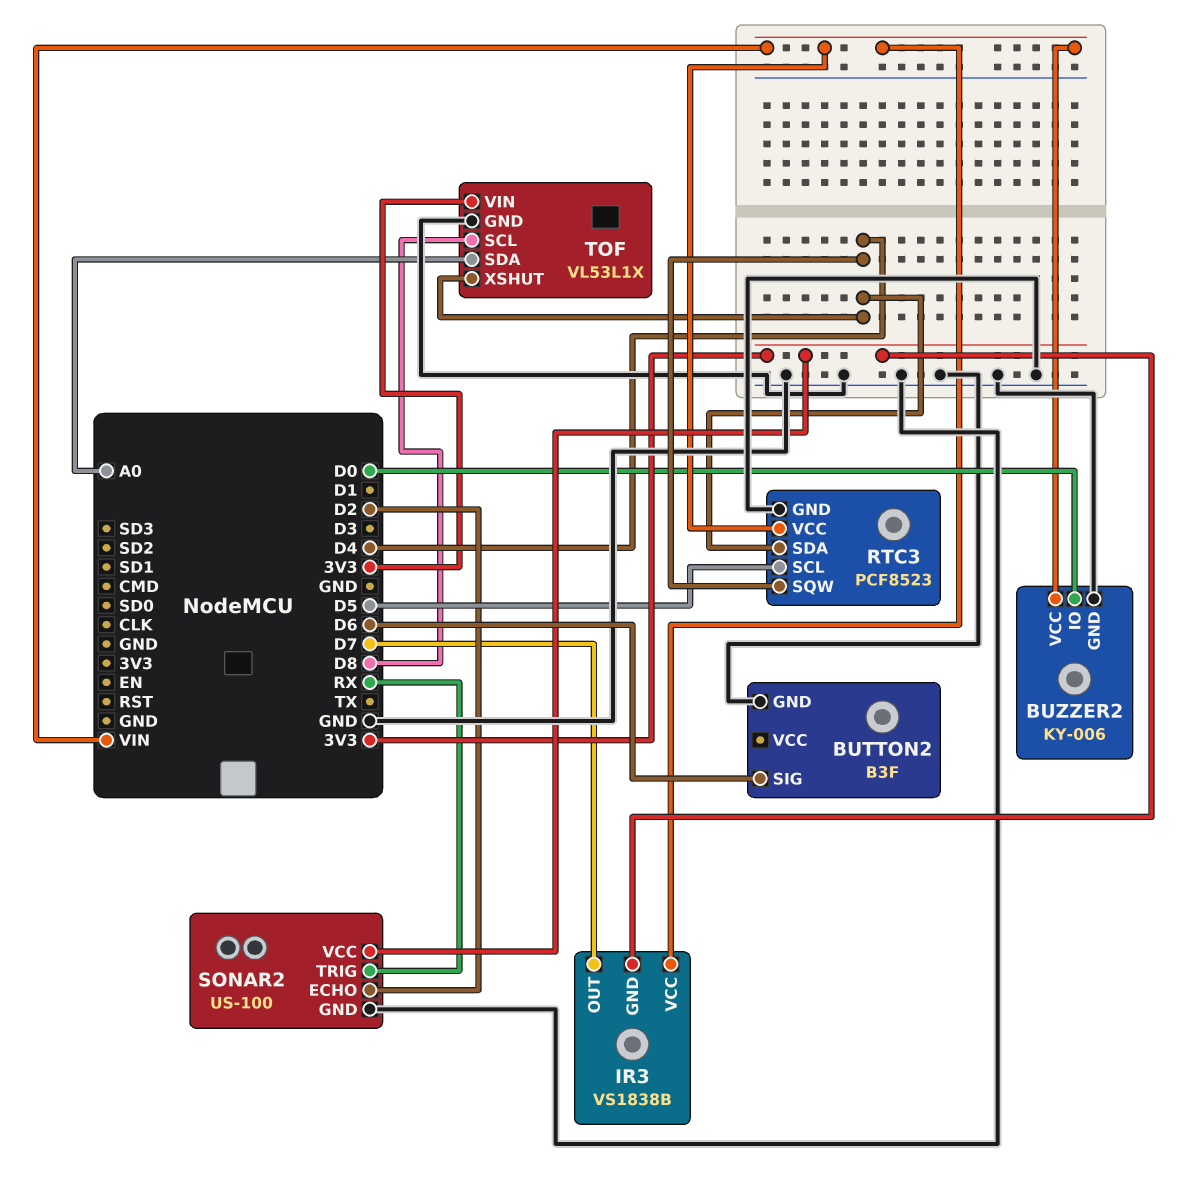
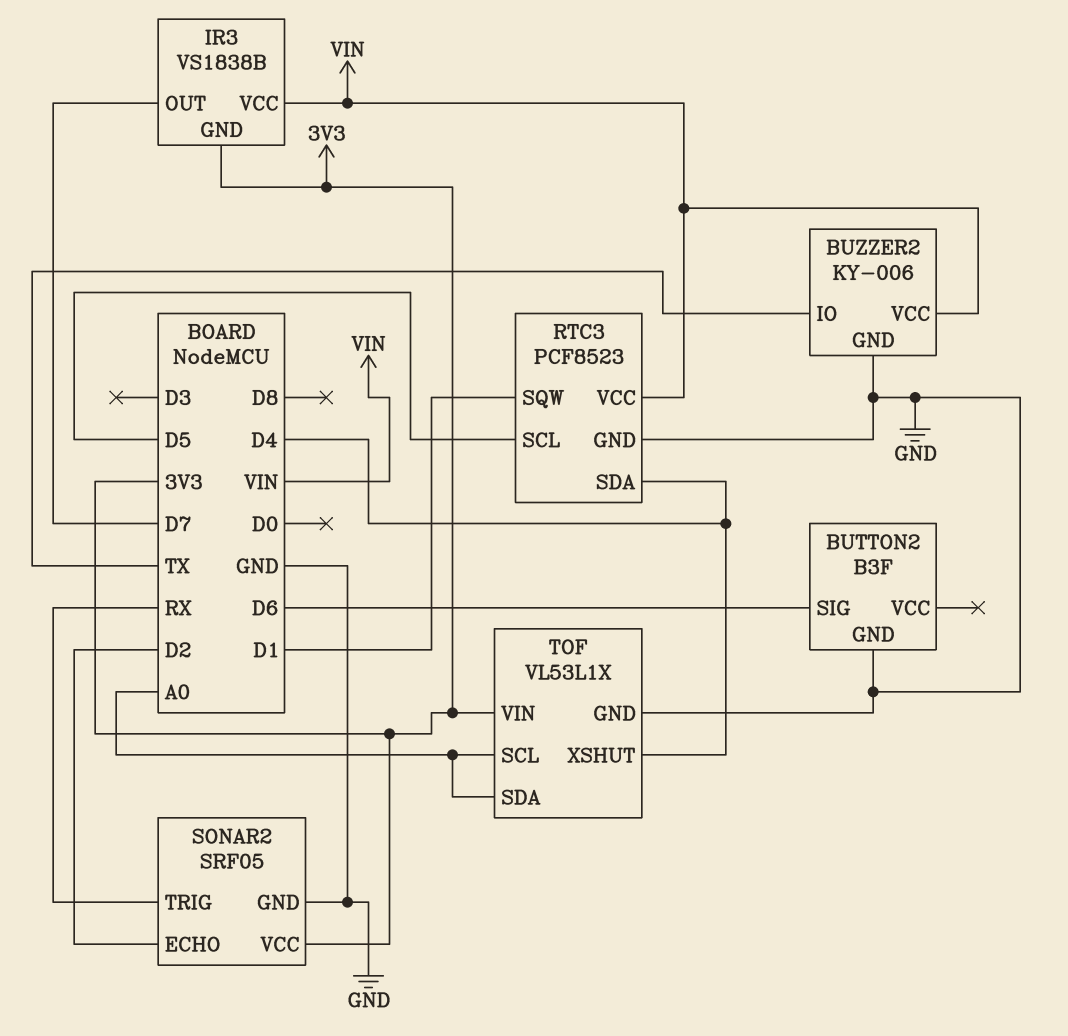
BUZZER2 pin IO: D0 -> TX
RTC3 pin SQW: D4 -> D1
SONAR2: US-100 -> SRF05
TOF pin SCL: D8 -> A0

